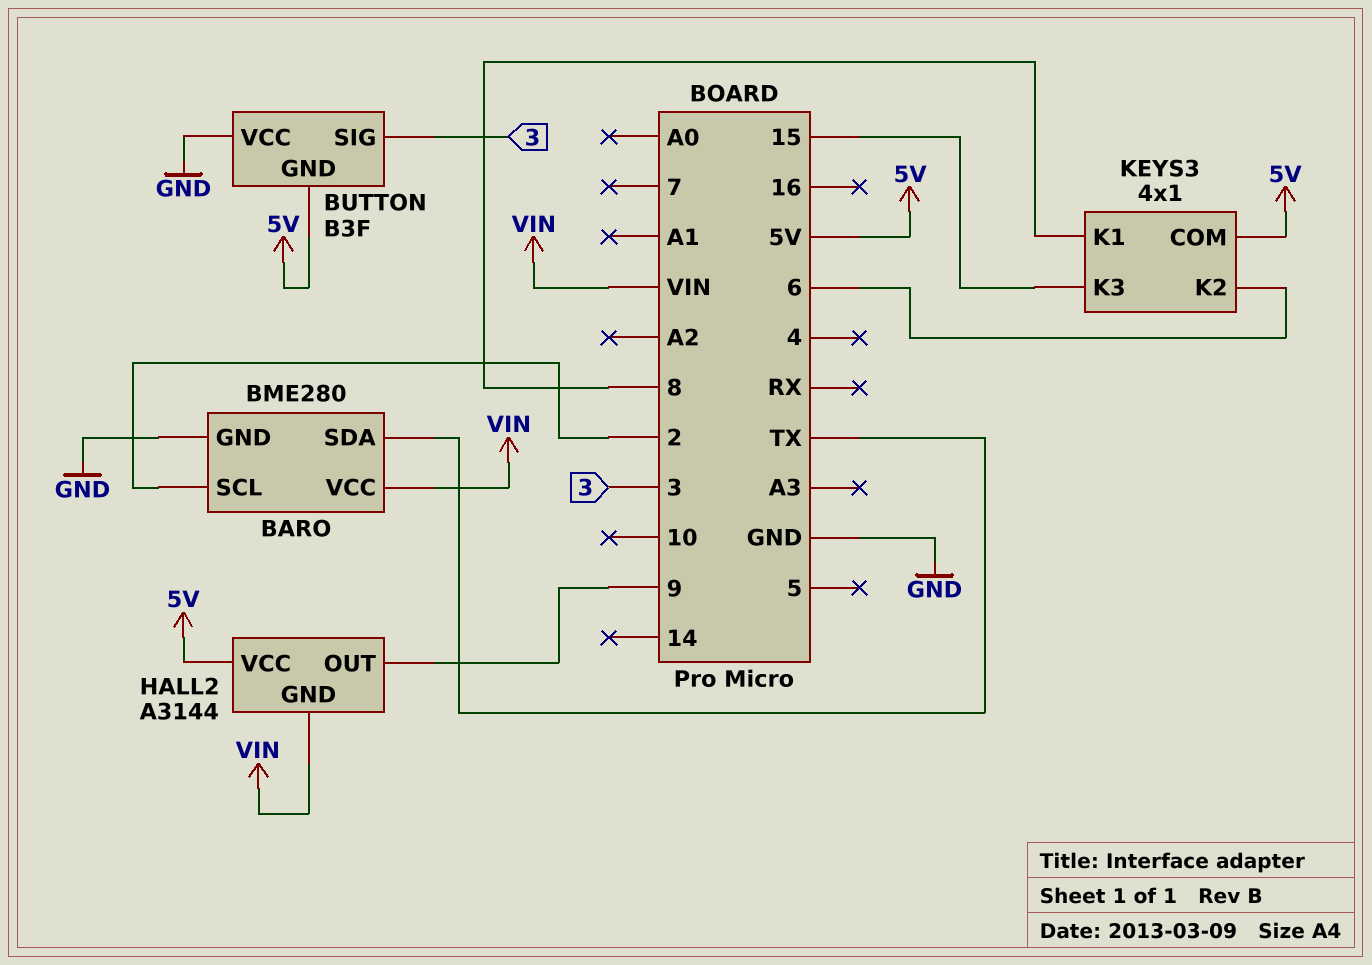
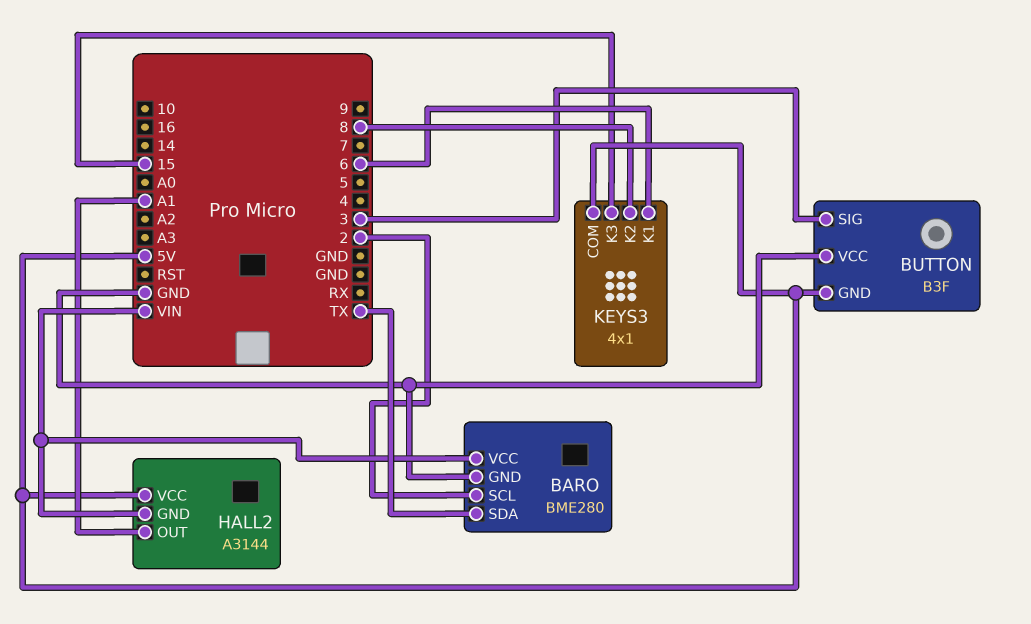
HALL2 pin OUT: 9 -> A1
KEYS3 pin K1: 8 -> 6
KEYS3 pin K2: 6 -> 8

